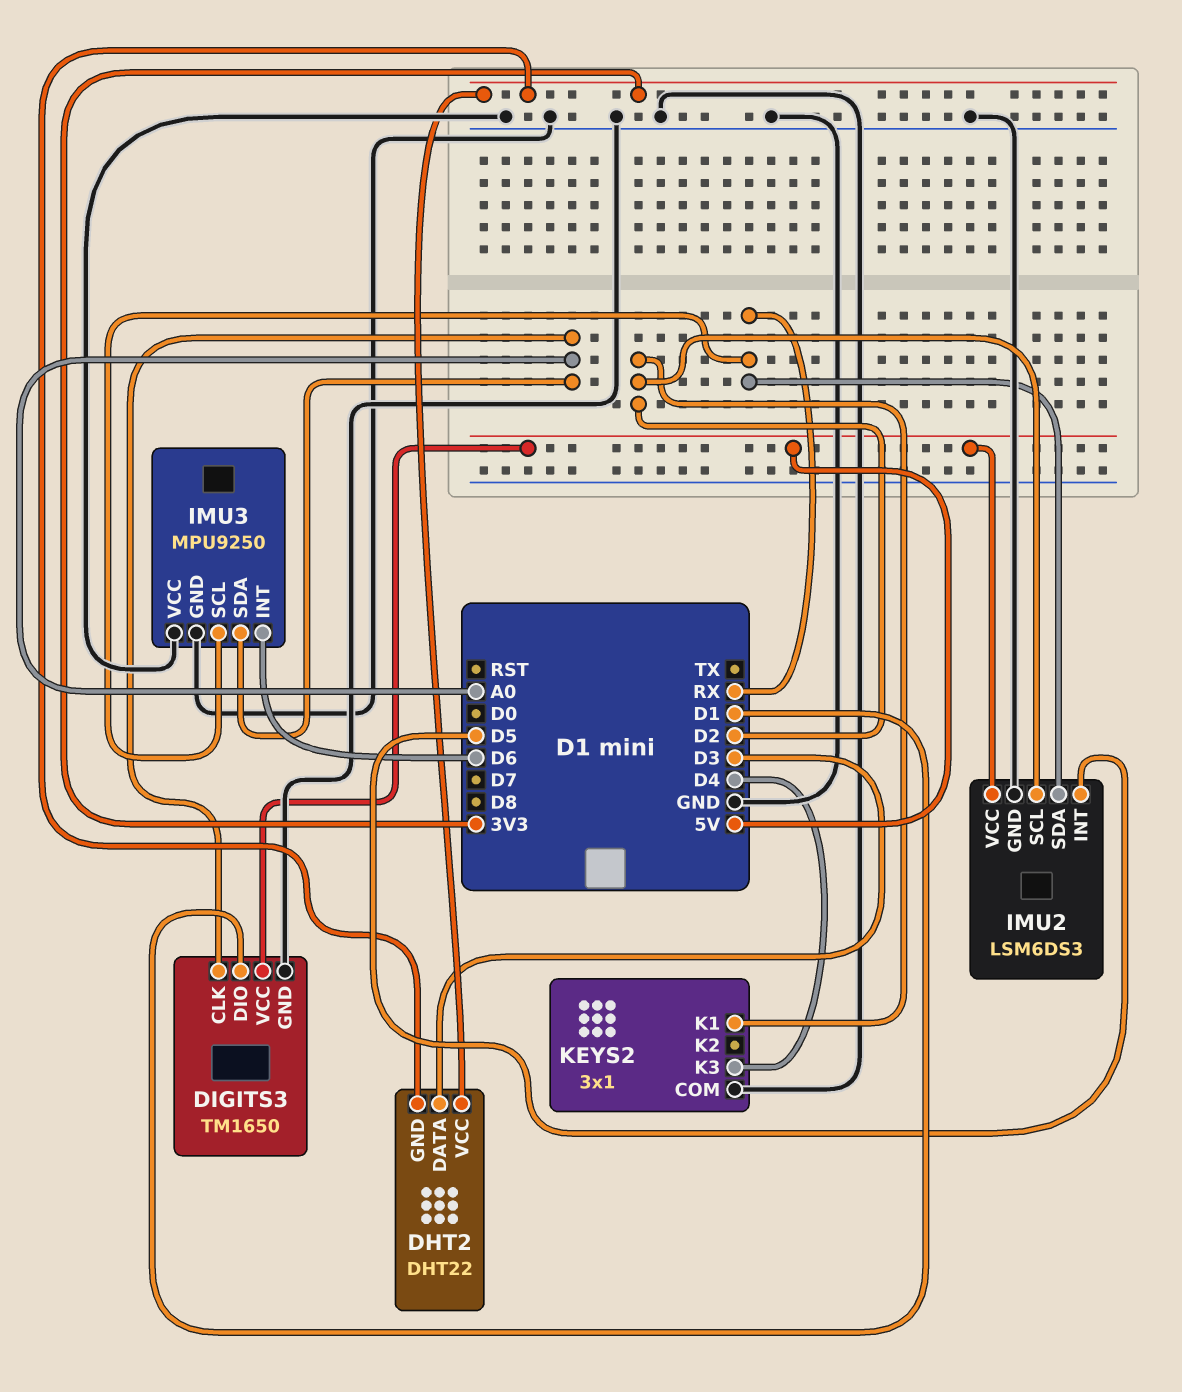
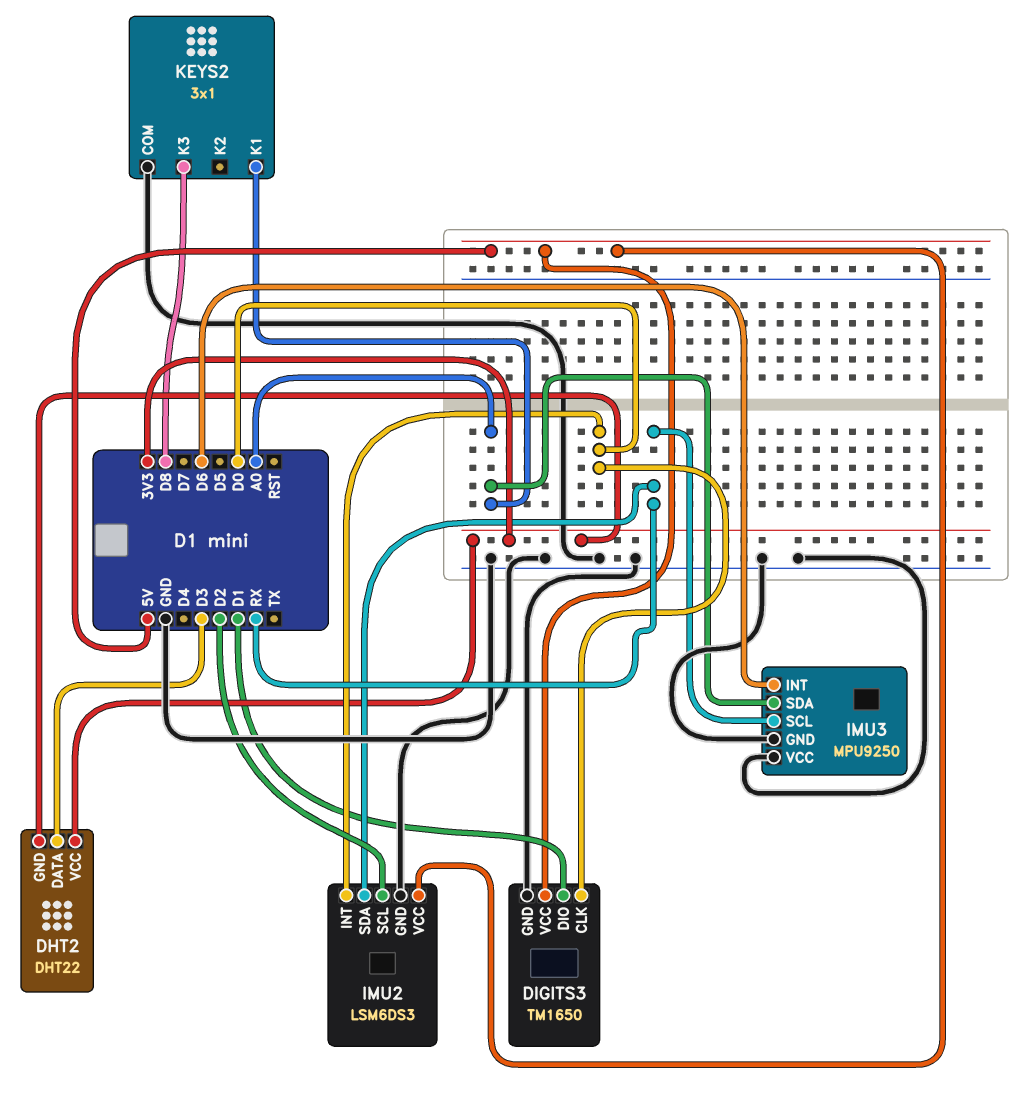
DIGITS3 pin CLK: A0 -> D0
IMU2 pin INT: D5 -> D0
KEYS2 pin K1: D2 -> A0
KEYS2 pin K3: D4 -> D8

